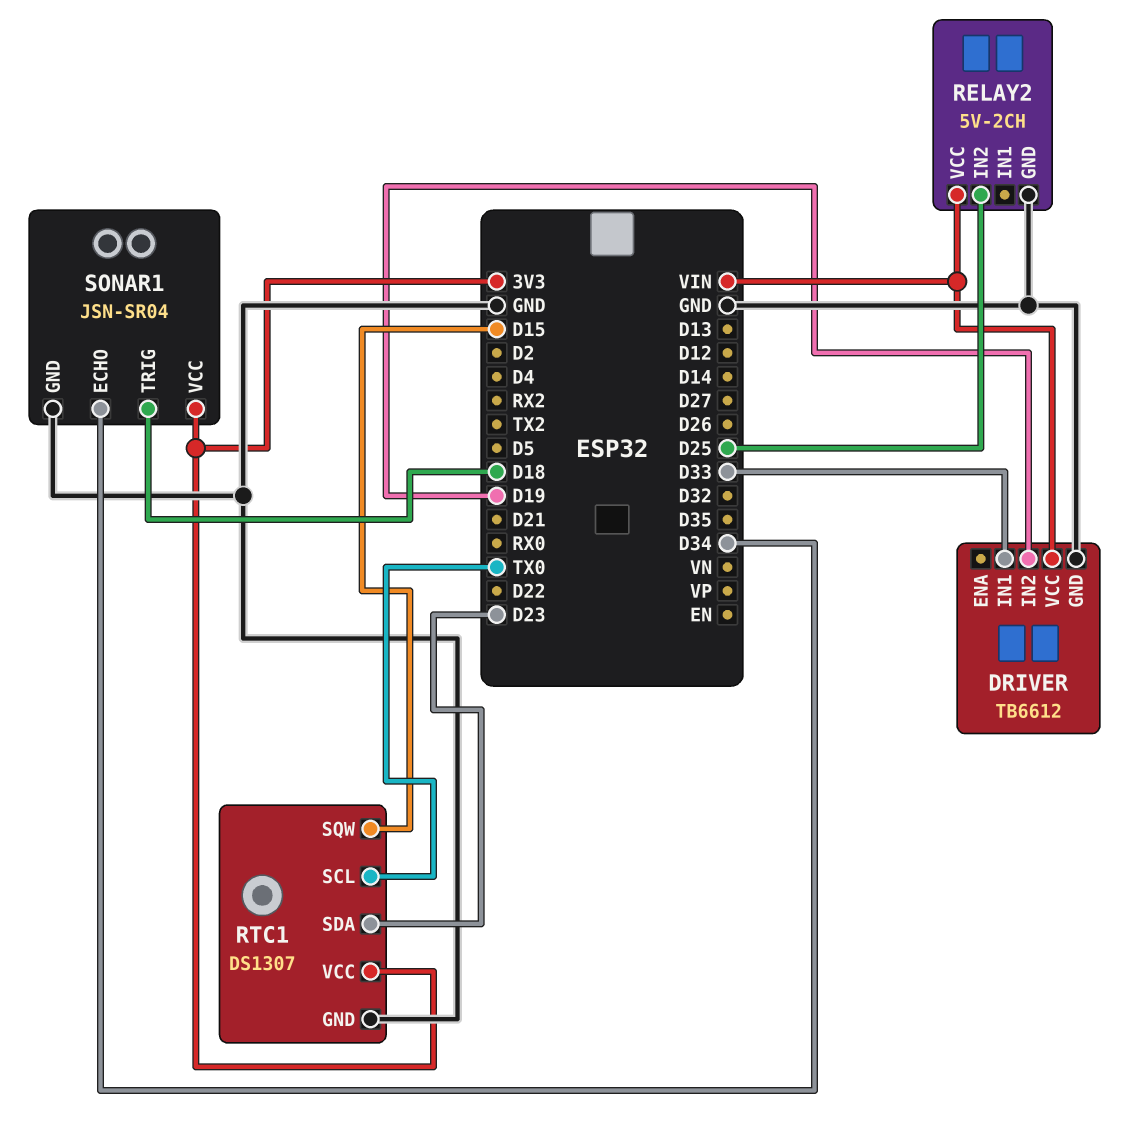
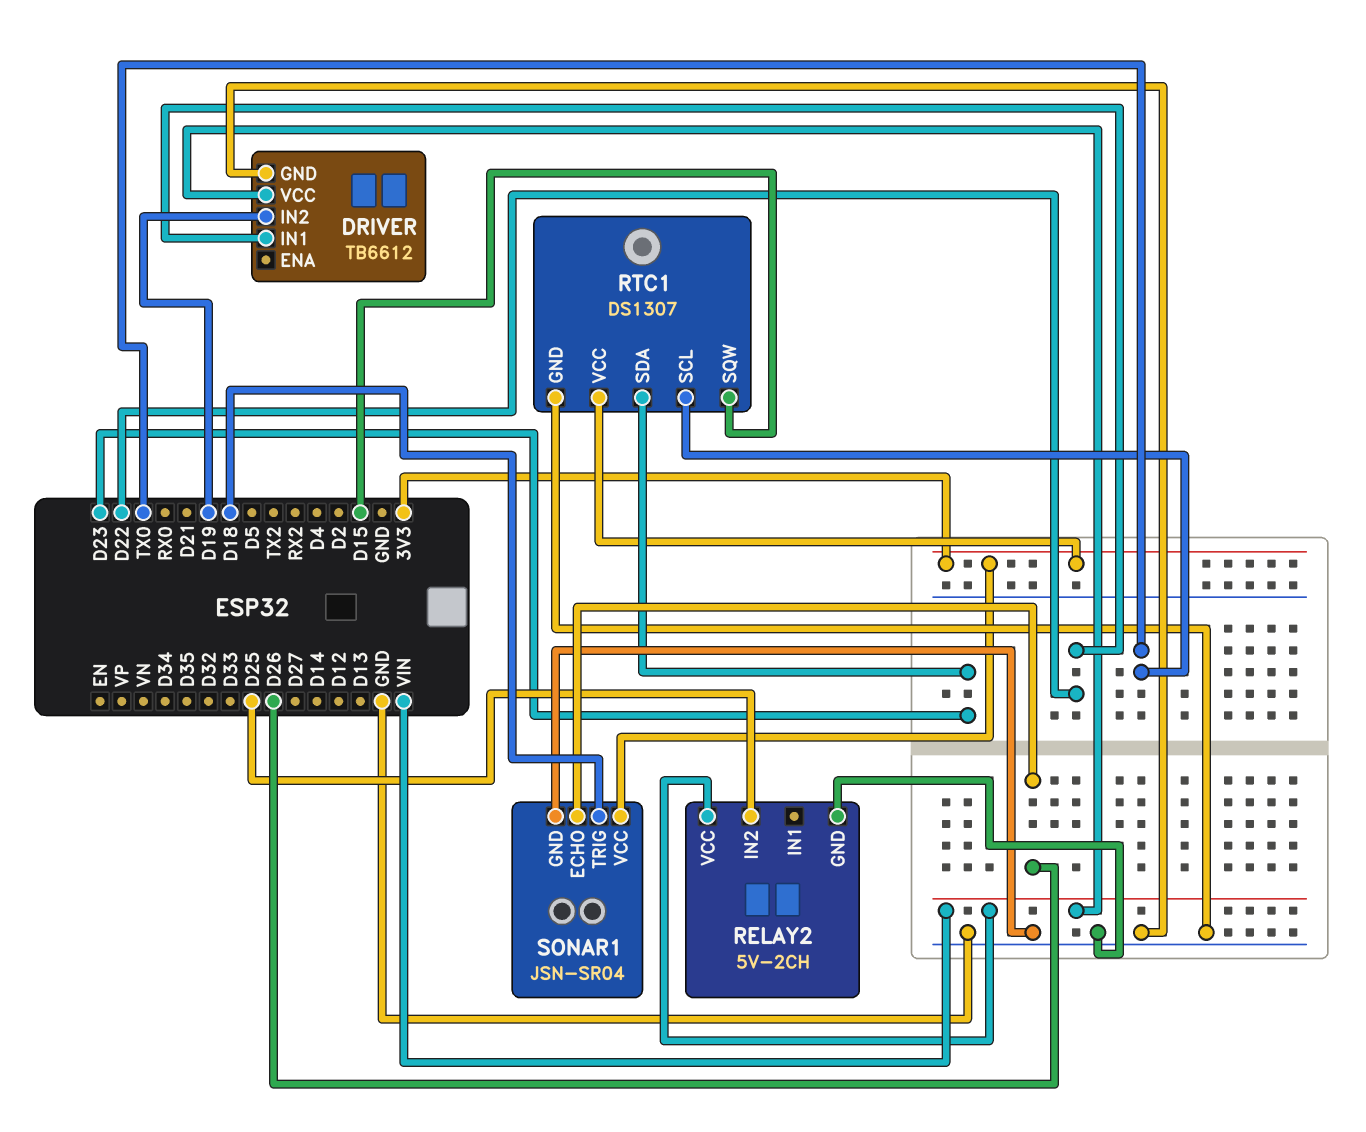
DRIVER pin IN1: D33 -> D22
SONAR1 pin ECHO: D34 -> D26

